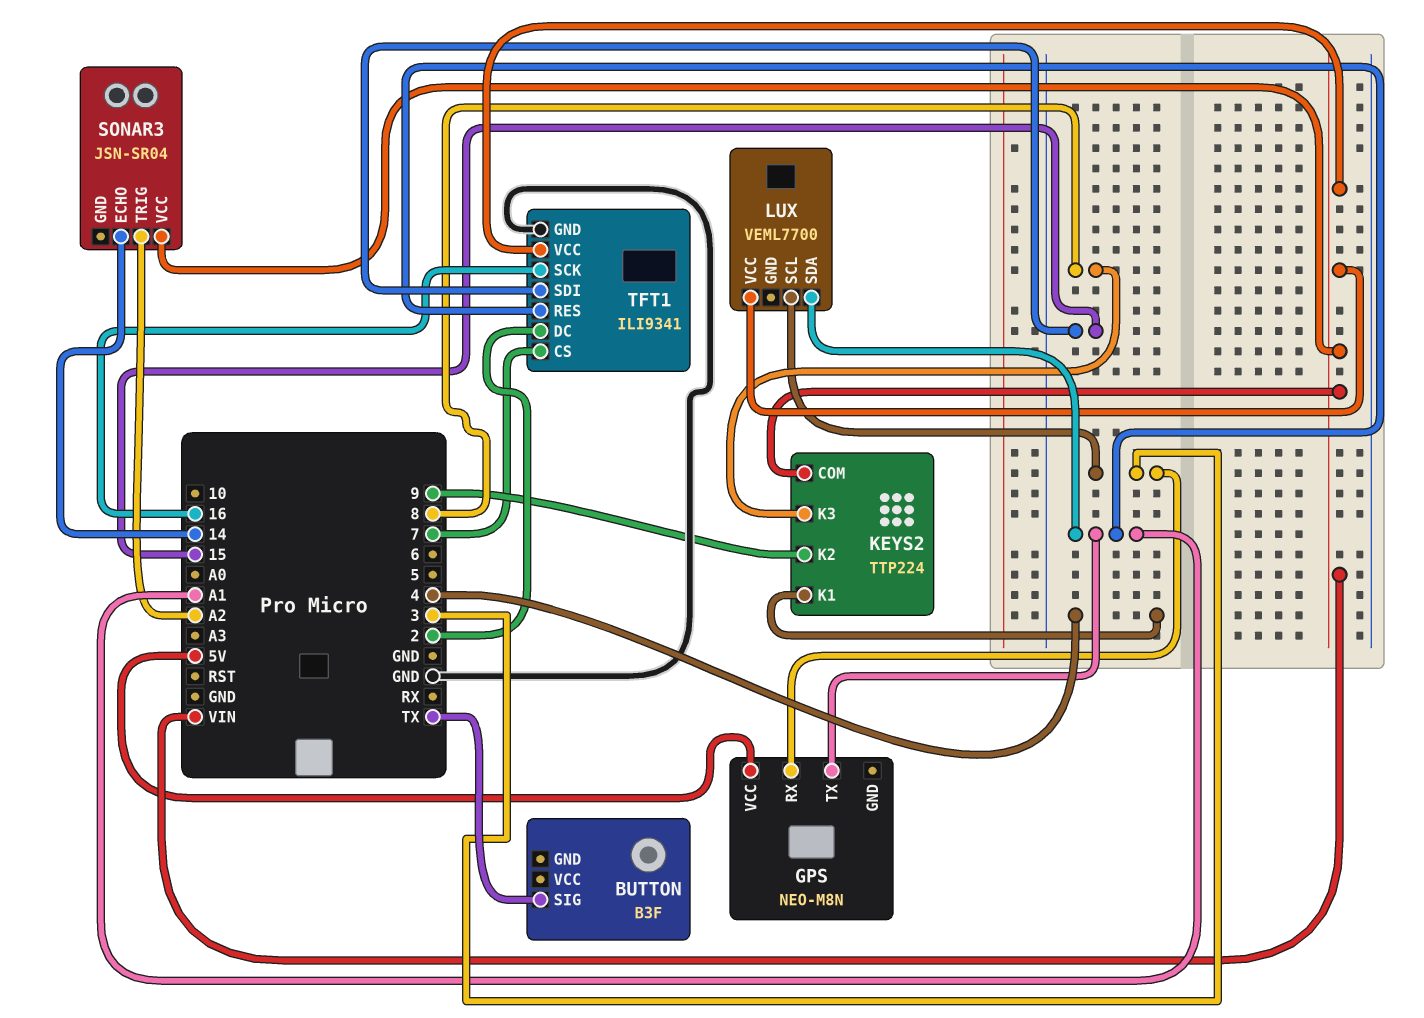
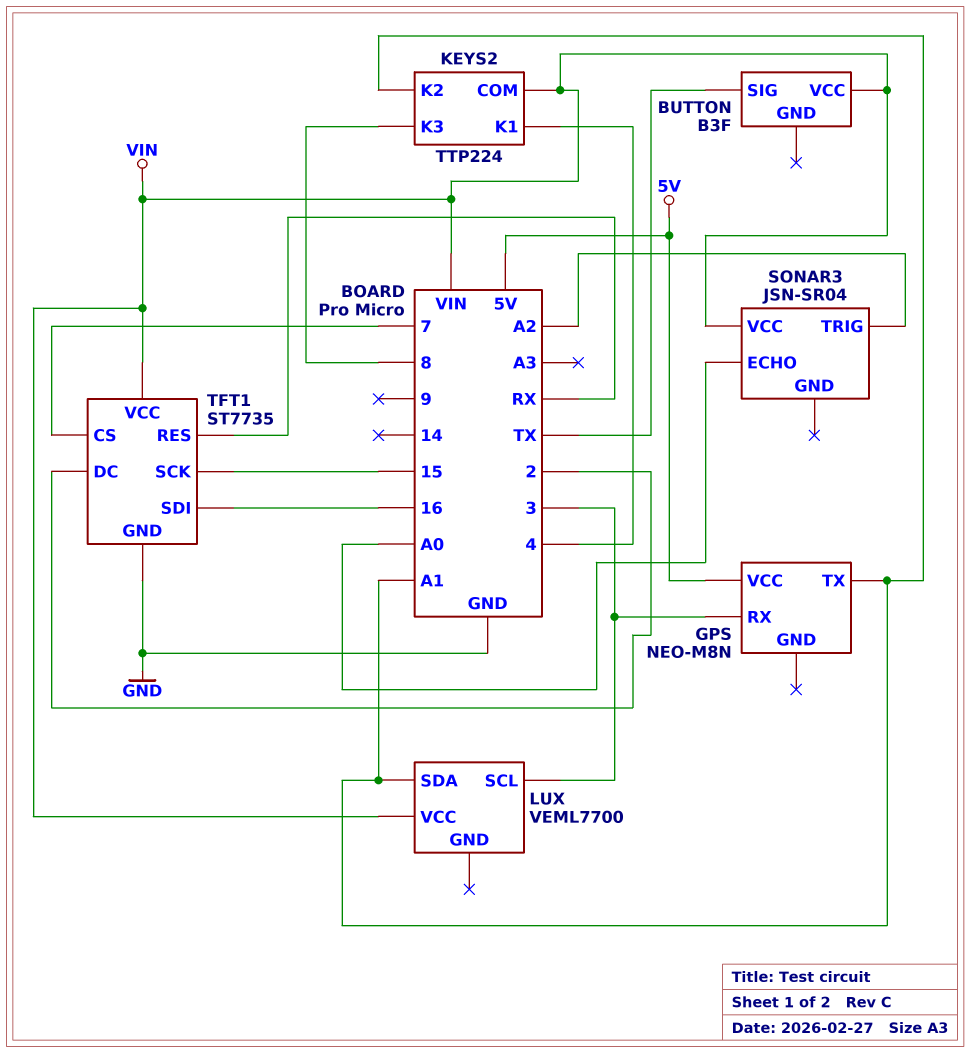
BUTTON pin VCC: none -> VIN
KEYS2 pin K2: 9 -> A1
SONAR3 pin ECHO: 14 -> A0
TFT1: ILI9341 -> ST7735
TFT1 pin RES: A1 -> RX
TFT1 pin SCK: 16 -> 15
TFT1 pin SDI: 15 -> 16

